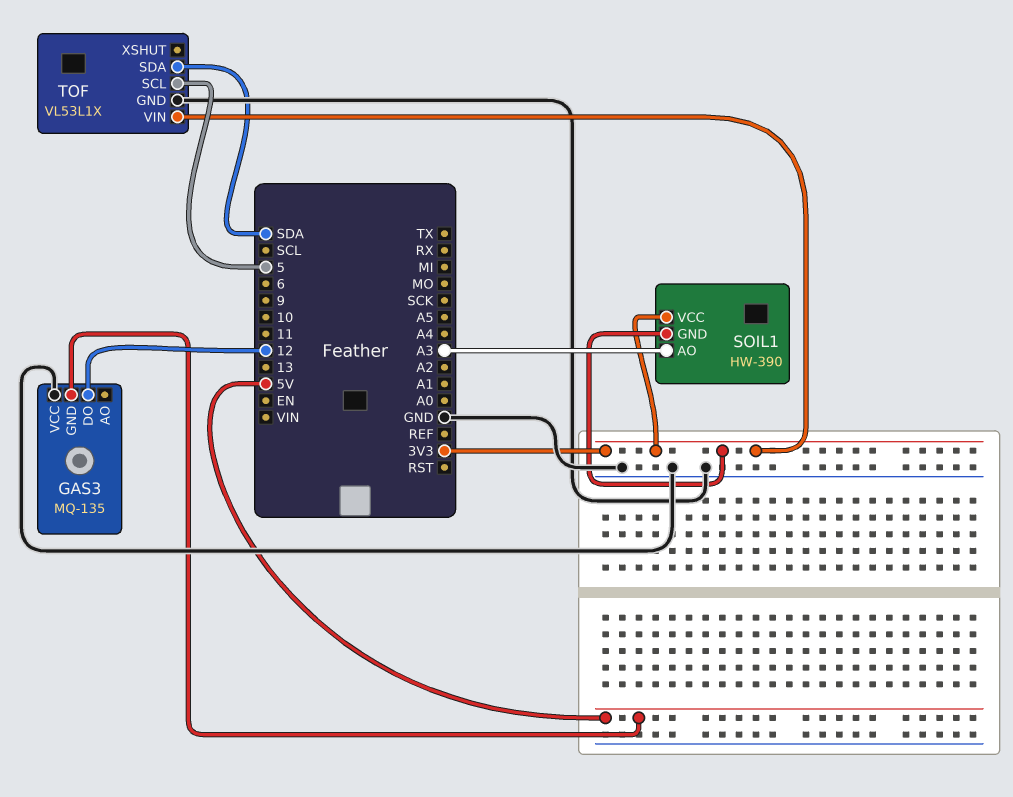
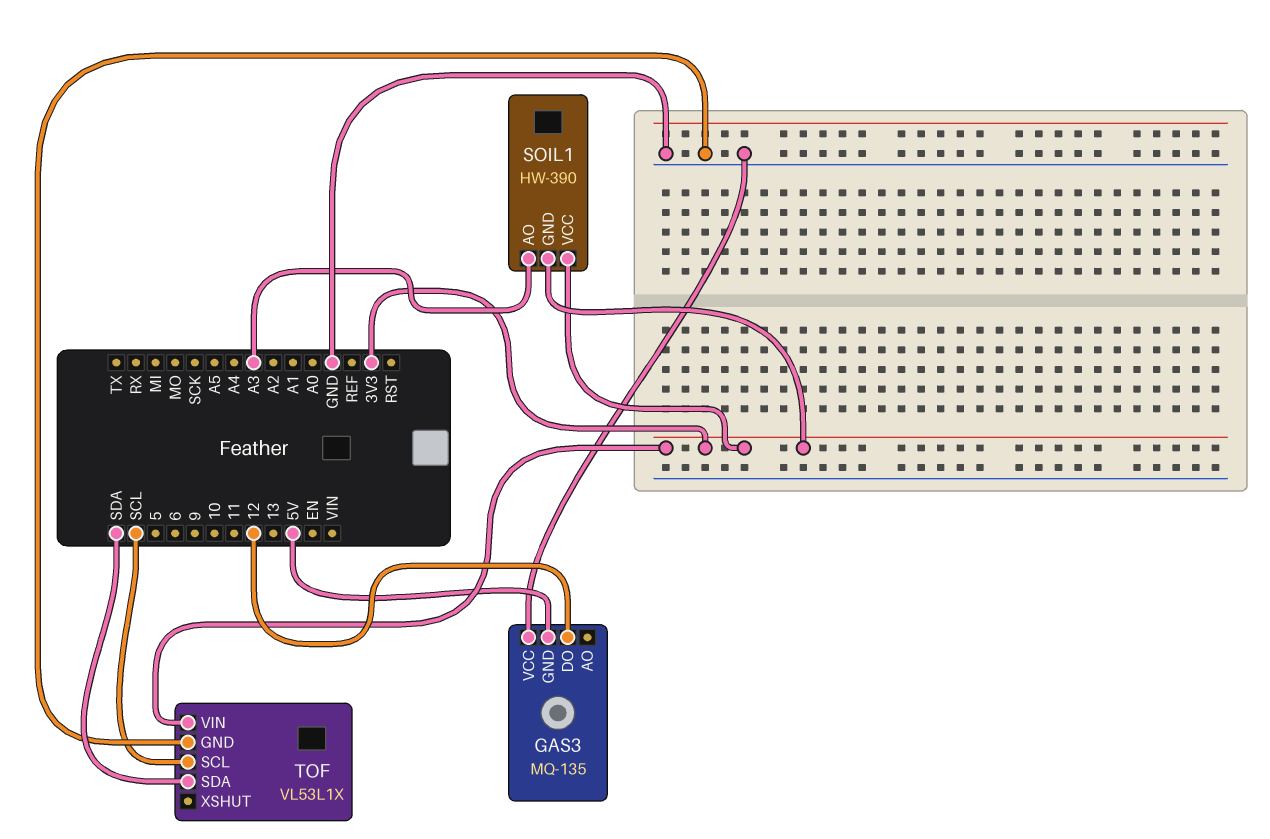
TOF pin SCL: 5 -> SCL

